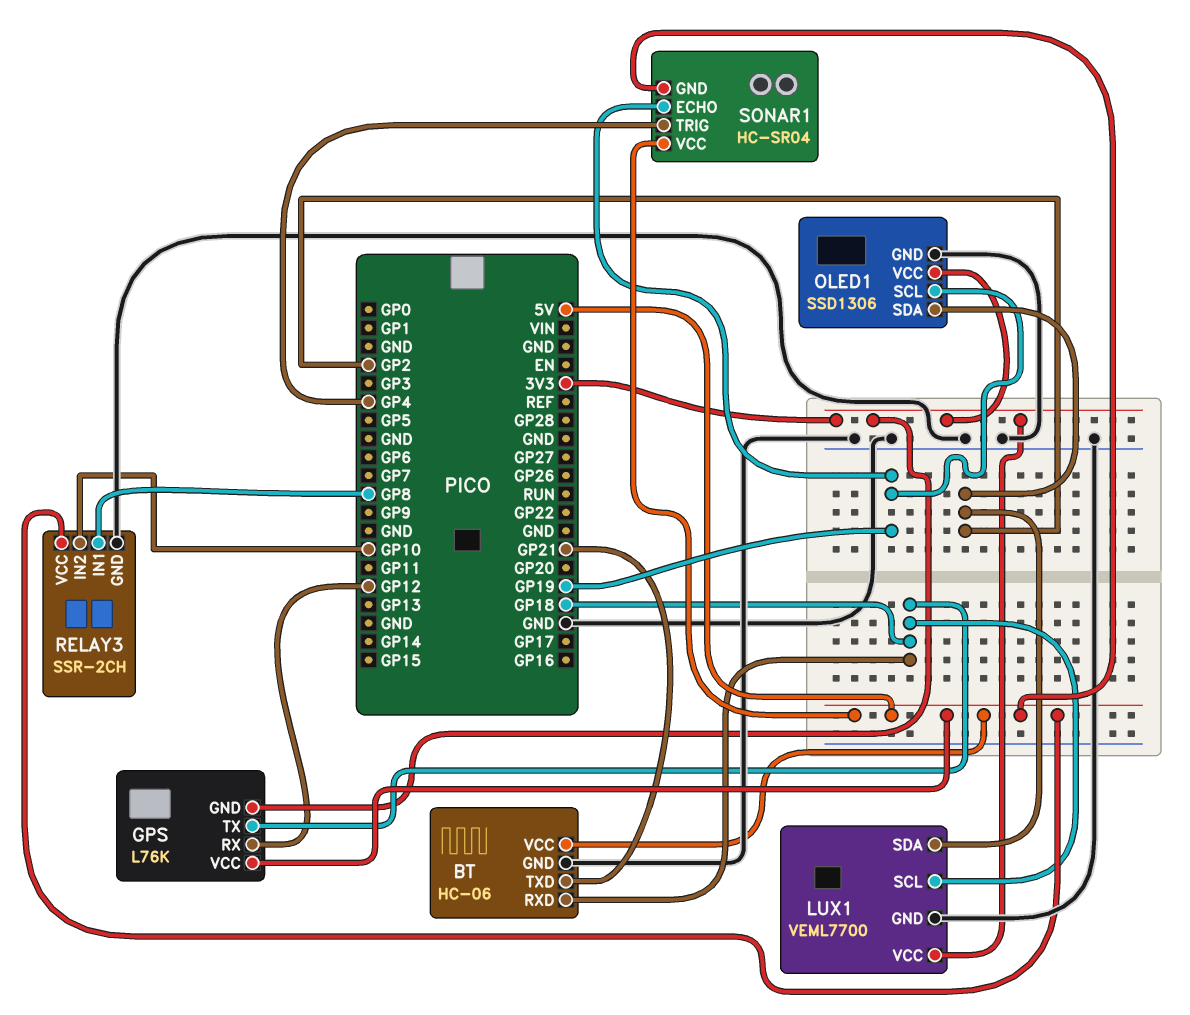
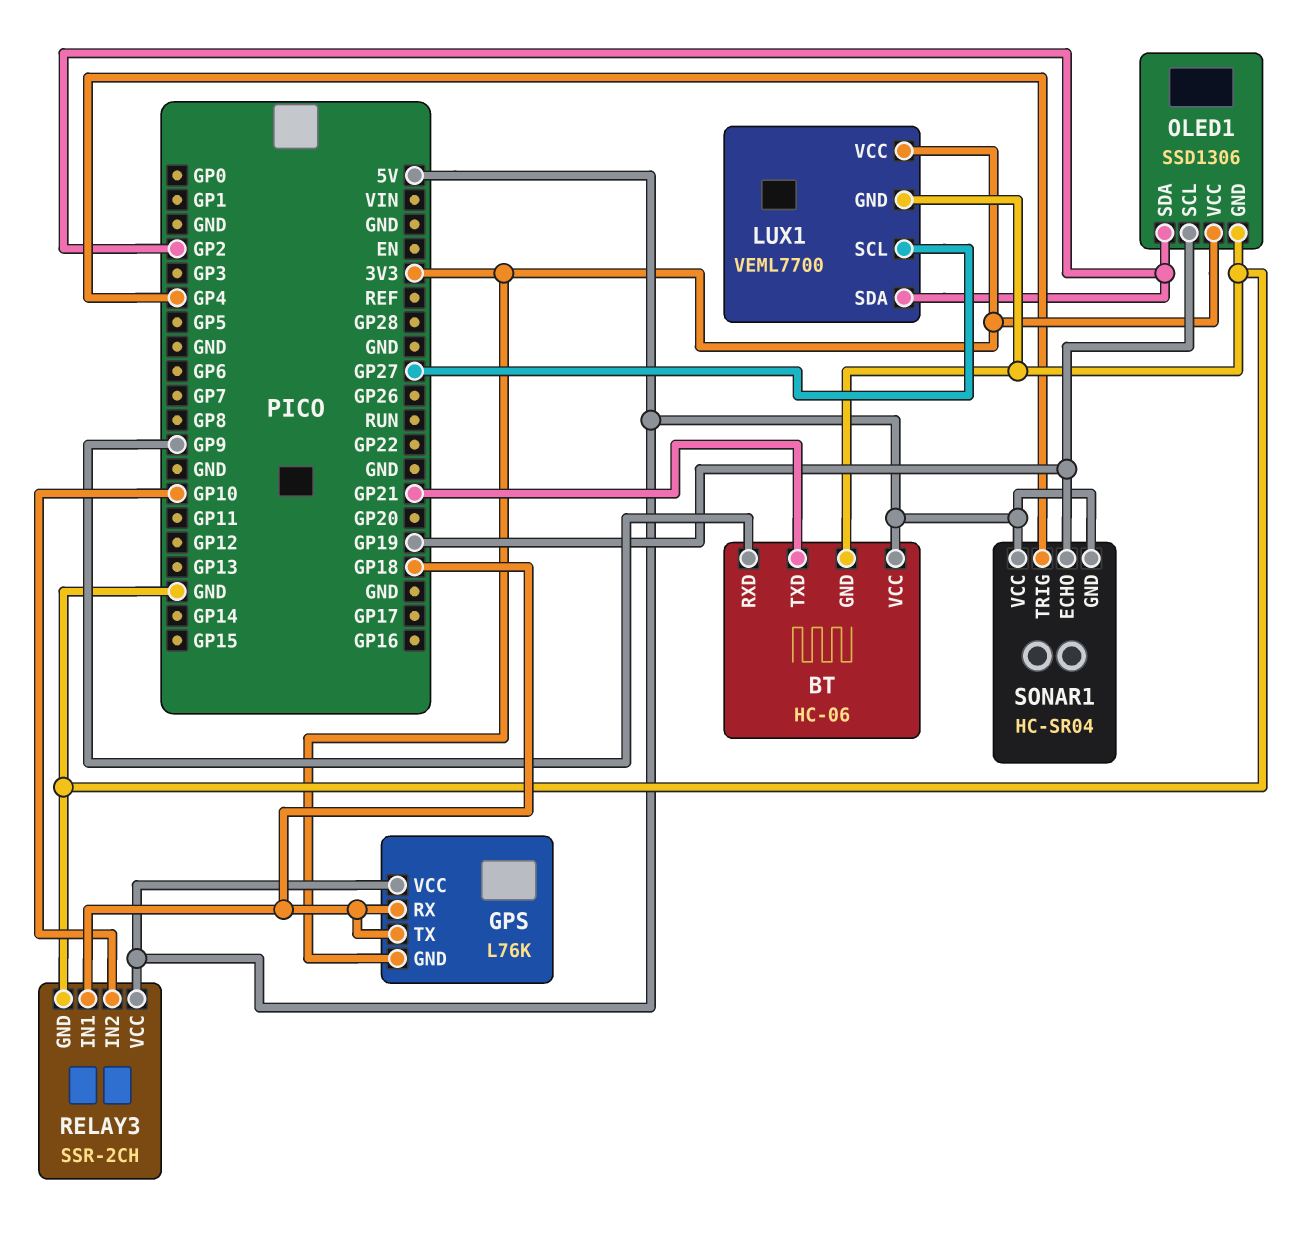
BT pin RXD: GP18 -> GP9
GPS pin RX: GP12 -> GP18
LUX1 pin SCL: GP18 -> GP27
RELAY3 pin IN1: GP8 -> GP18

